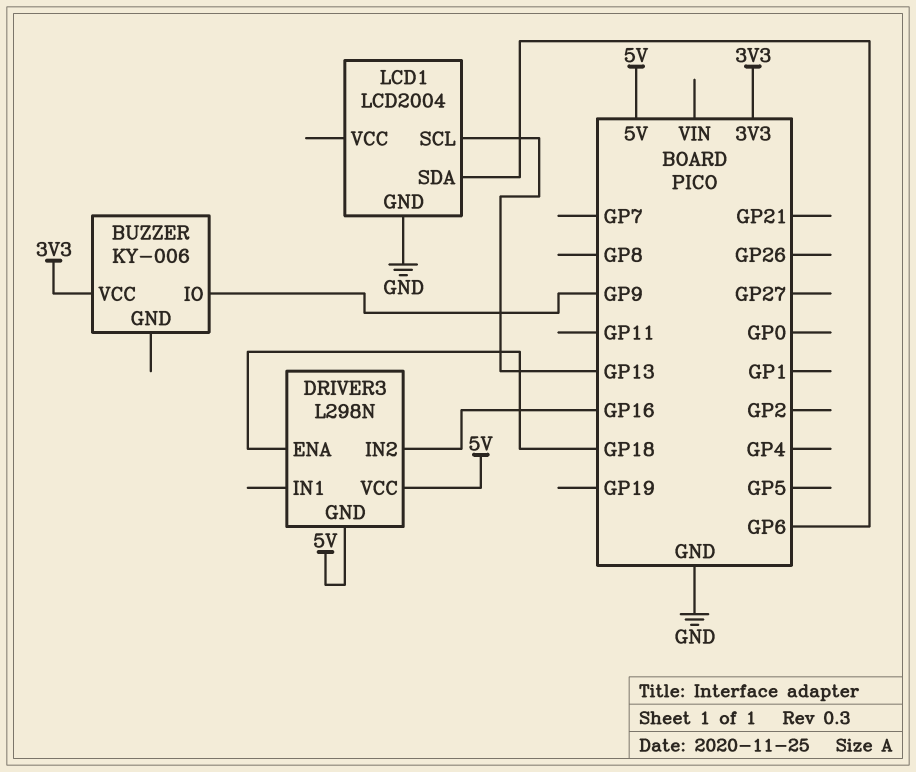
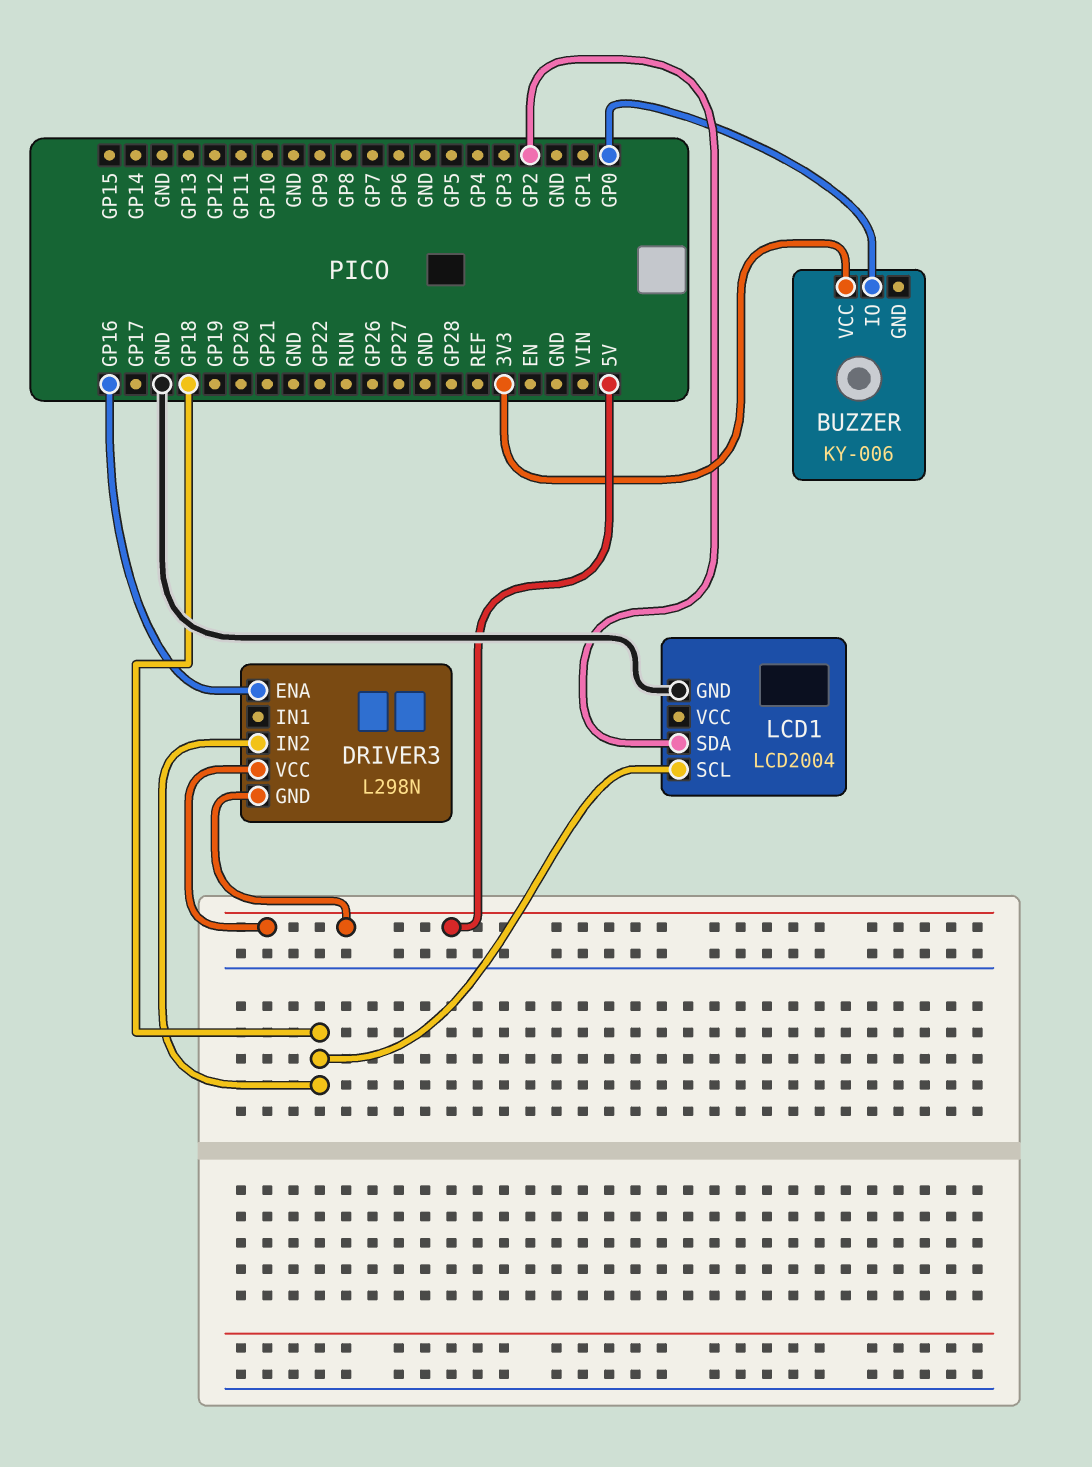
BUZZER pin IO: GP9 -> GP0
DRIVER3 pin ENA: GP18 -> GP16
DRIVER3 pin IN2: GP16 -> GP18
LCD1 pin SCL: GP13 -> GP18
LCD1 pin SDA: GP6 -> GP2

